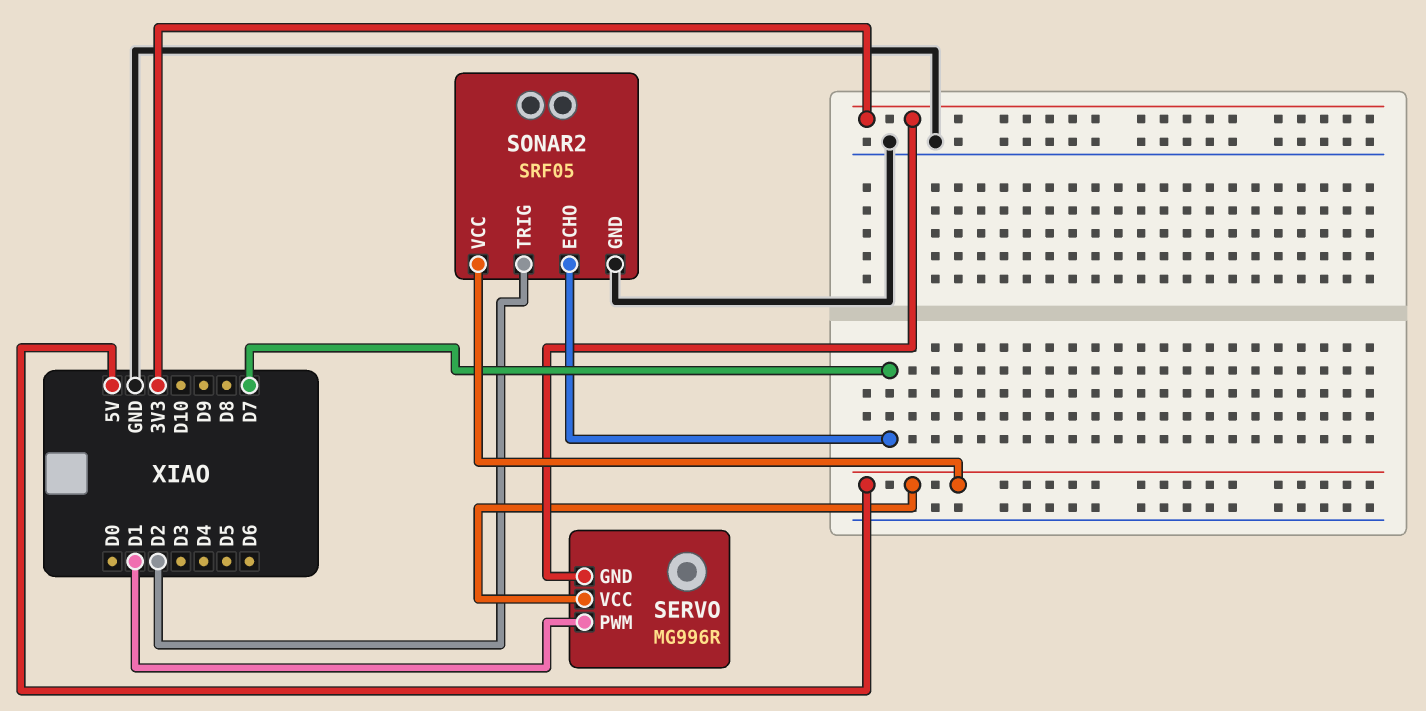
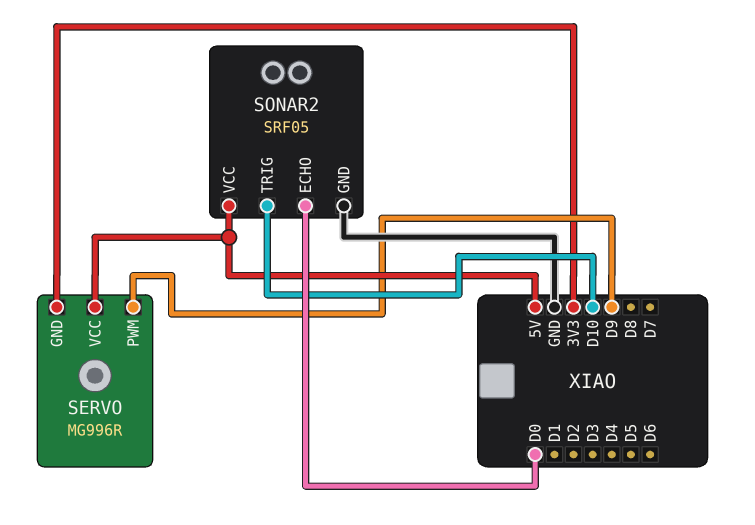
SERVO pin PWM: D1 -> D9
SONAR2 pin ECHO: D7 -> D0
SONAR2 pin TRIG: D2 -> D10

